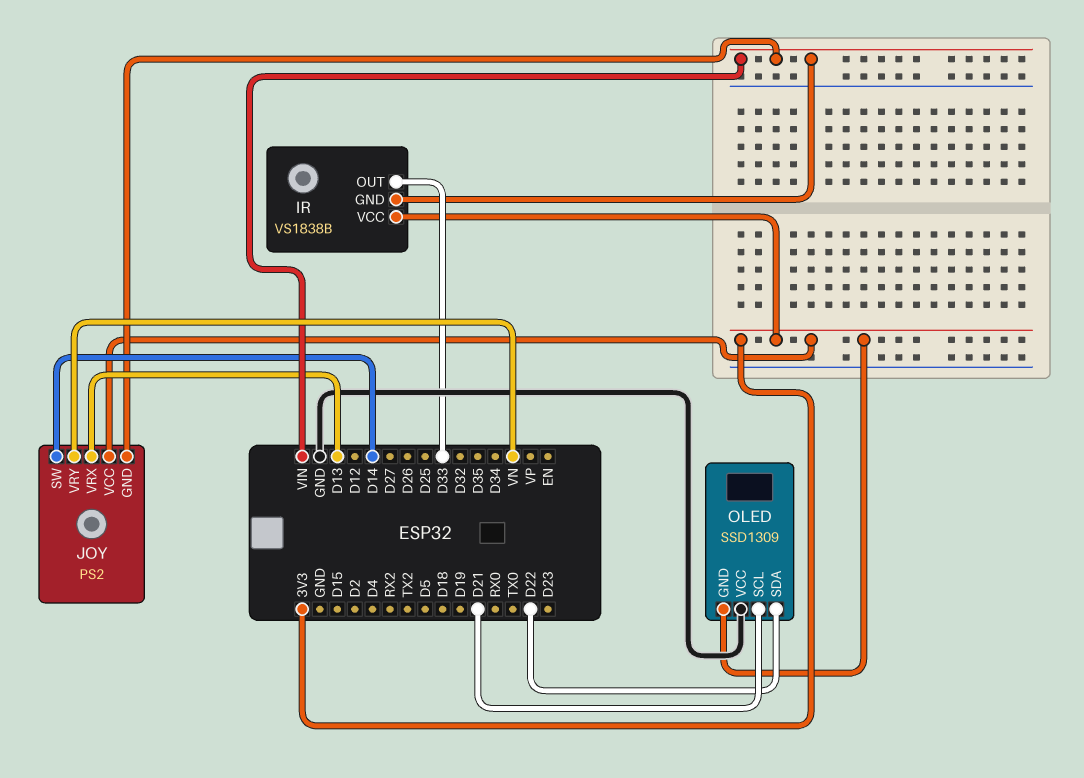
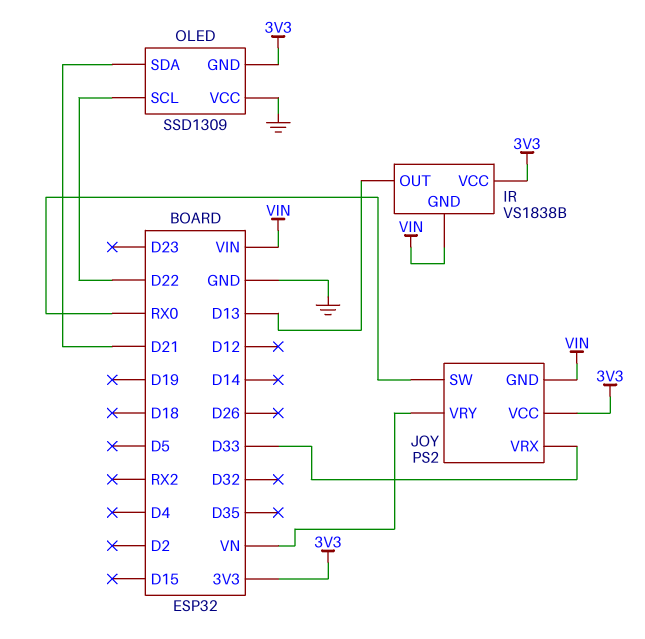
IR pin OUT: D33 -> D13
JOY pin SW: D14 -> RX0
JOY pin VRX: D13 -> D33
OLED pin SCL: D21 -> D22
OLED pin SDA: D22 -> D21

